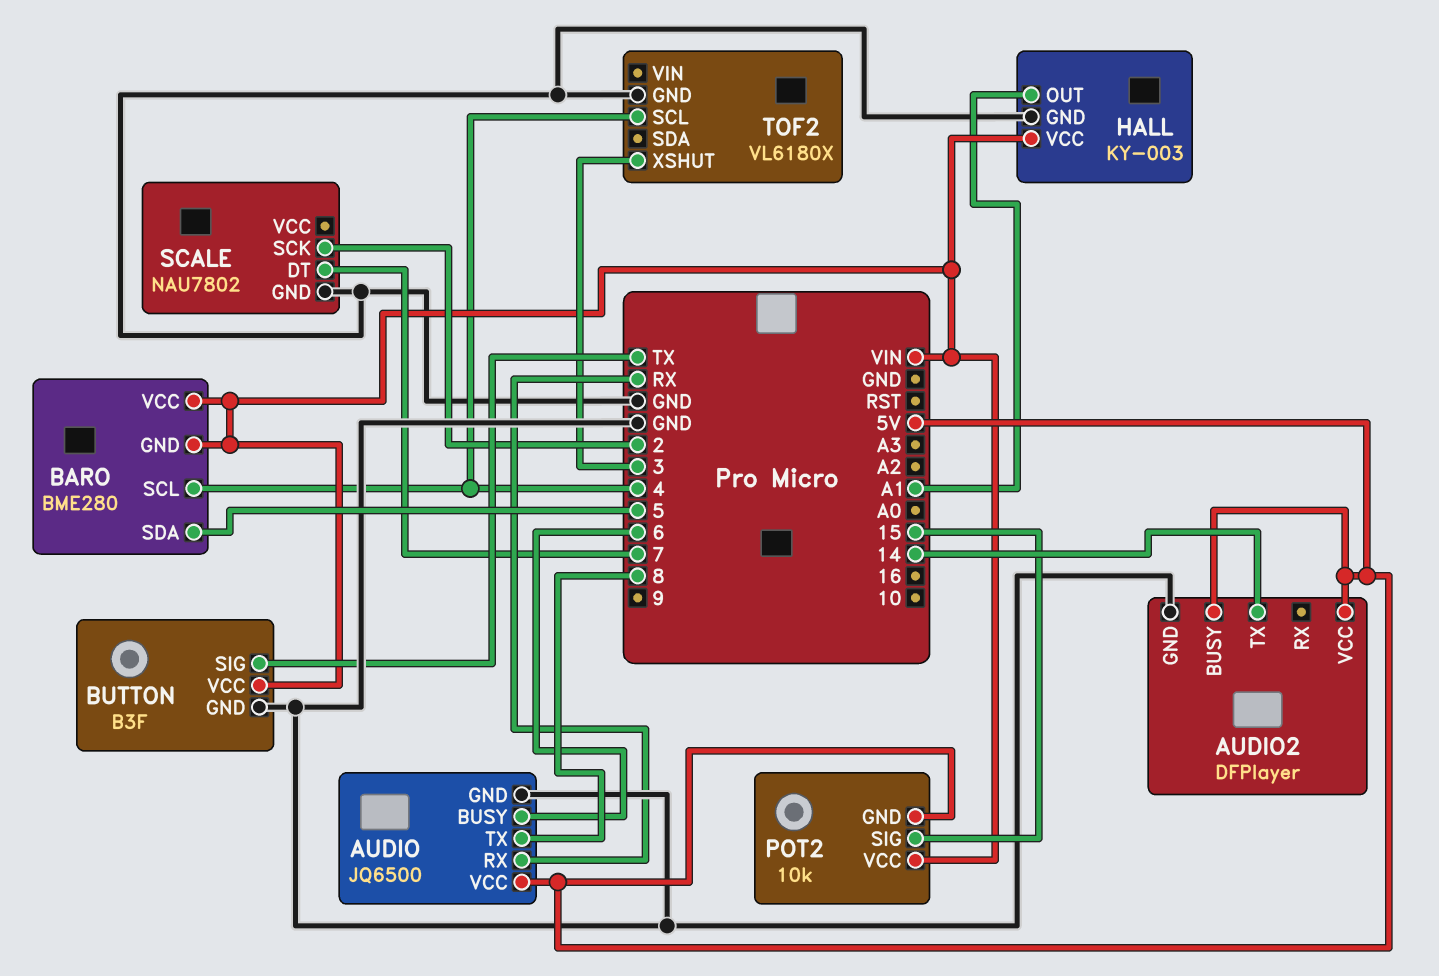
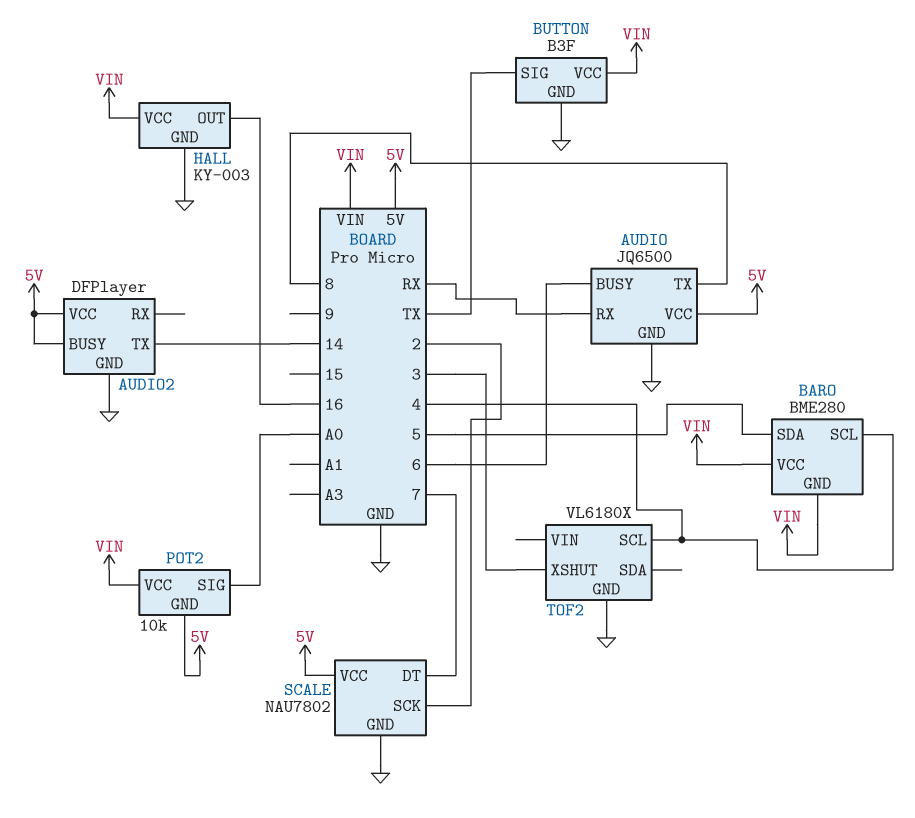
HALL pin OUT: A1 -> 16
POT2 pin SIG: 15 -> A0
SCALE pin VCC: none -> 5V

